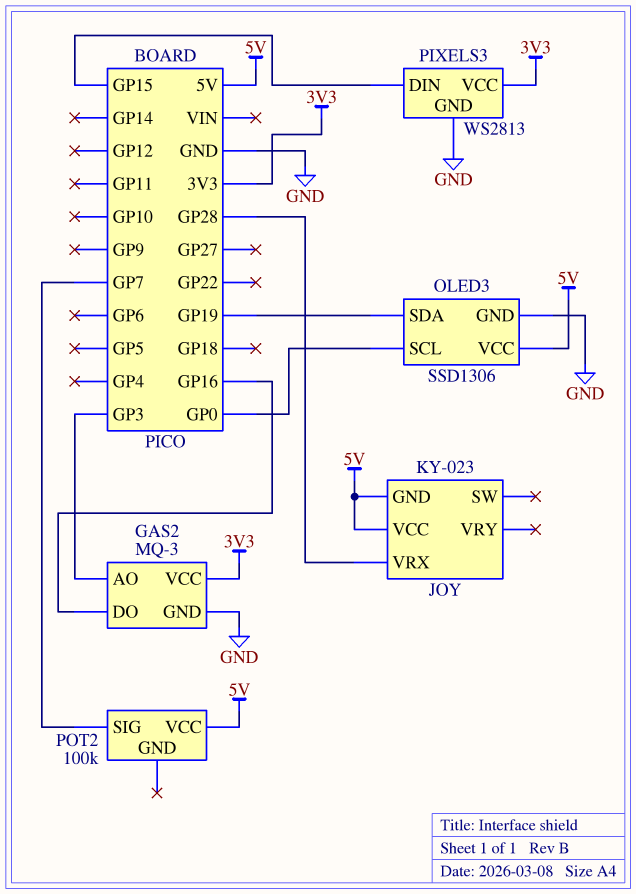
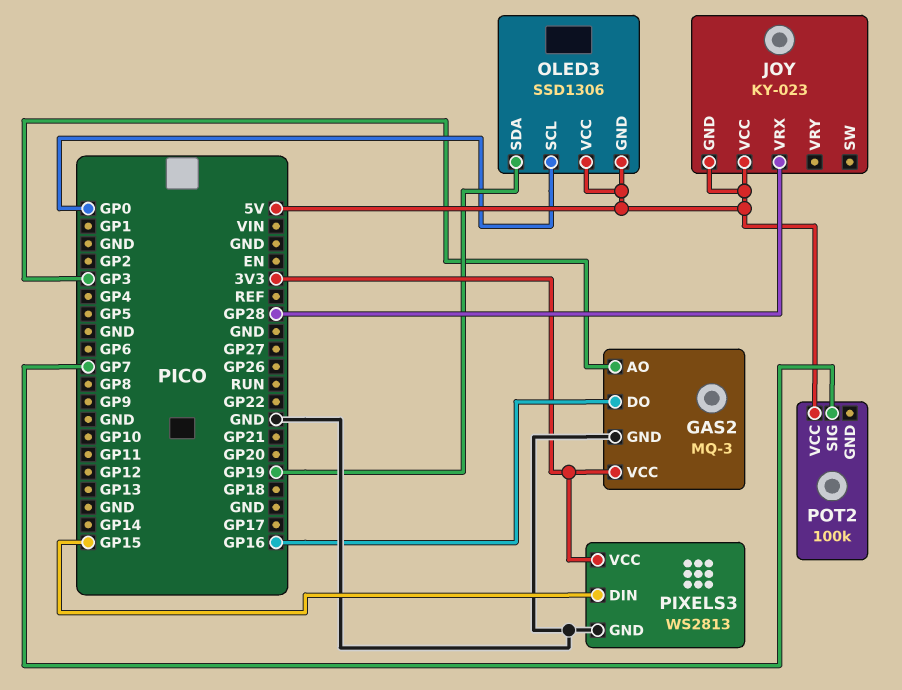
OLED3 pin GND: GND -> 5V

